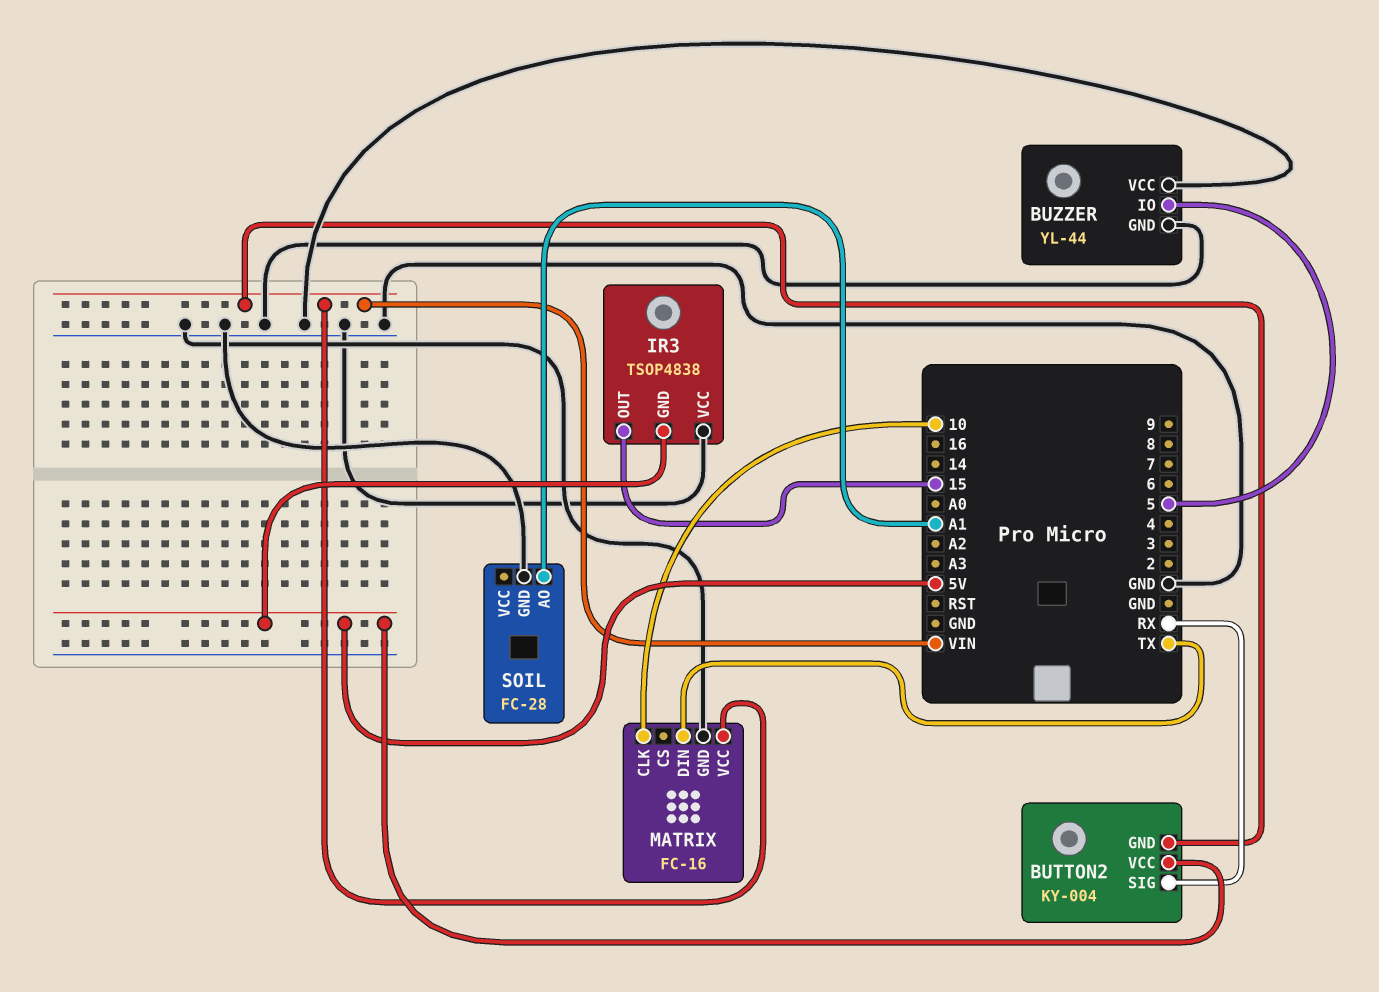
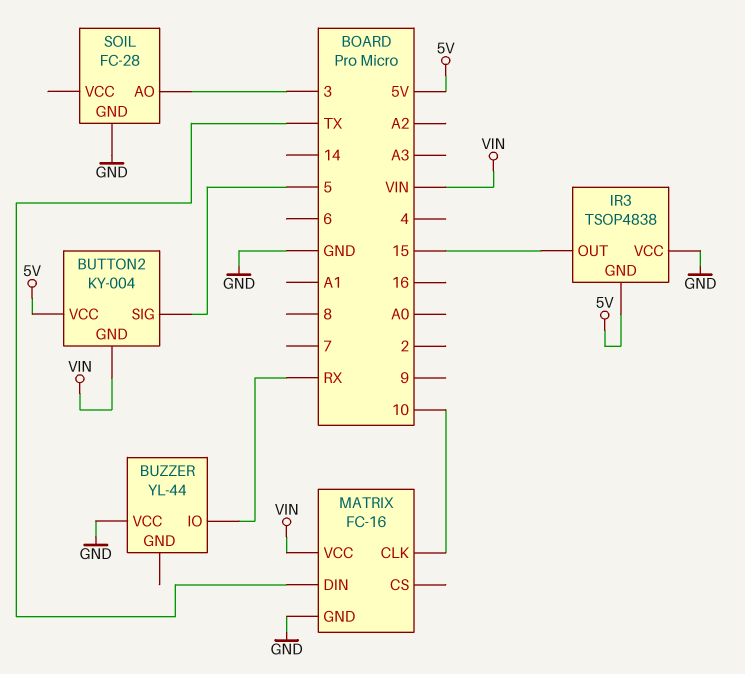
BUTTON2 pin SIG: RX -> 5
BUZZER pin GND: GND -> none
BUZZER pin IO: 5 -> RX
SOIL pin AO: A1 -> 3

